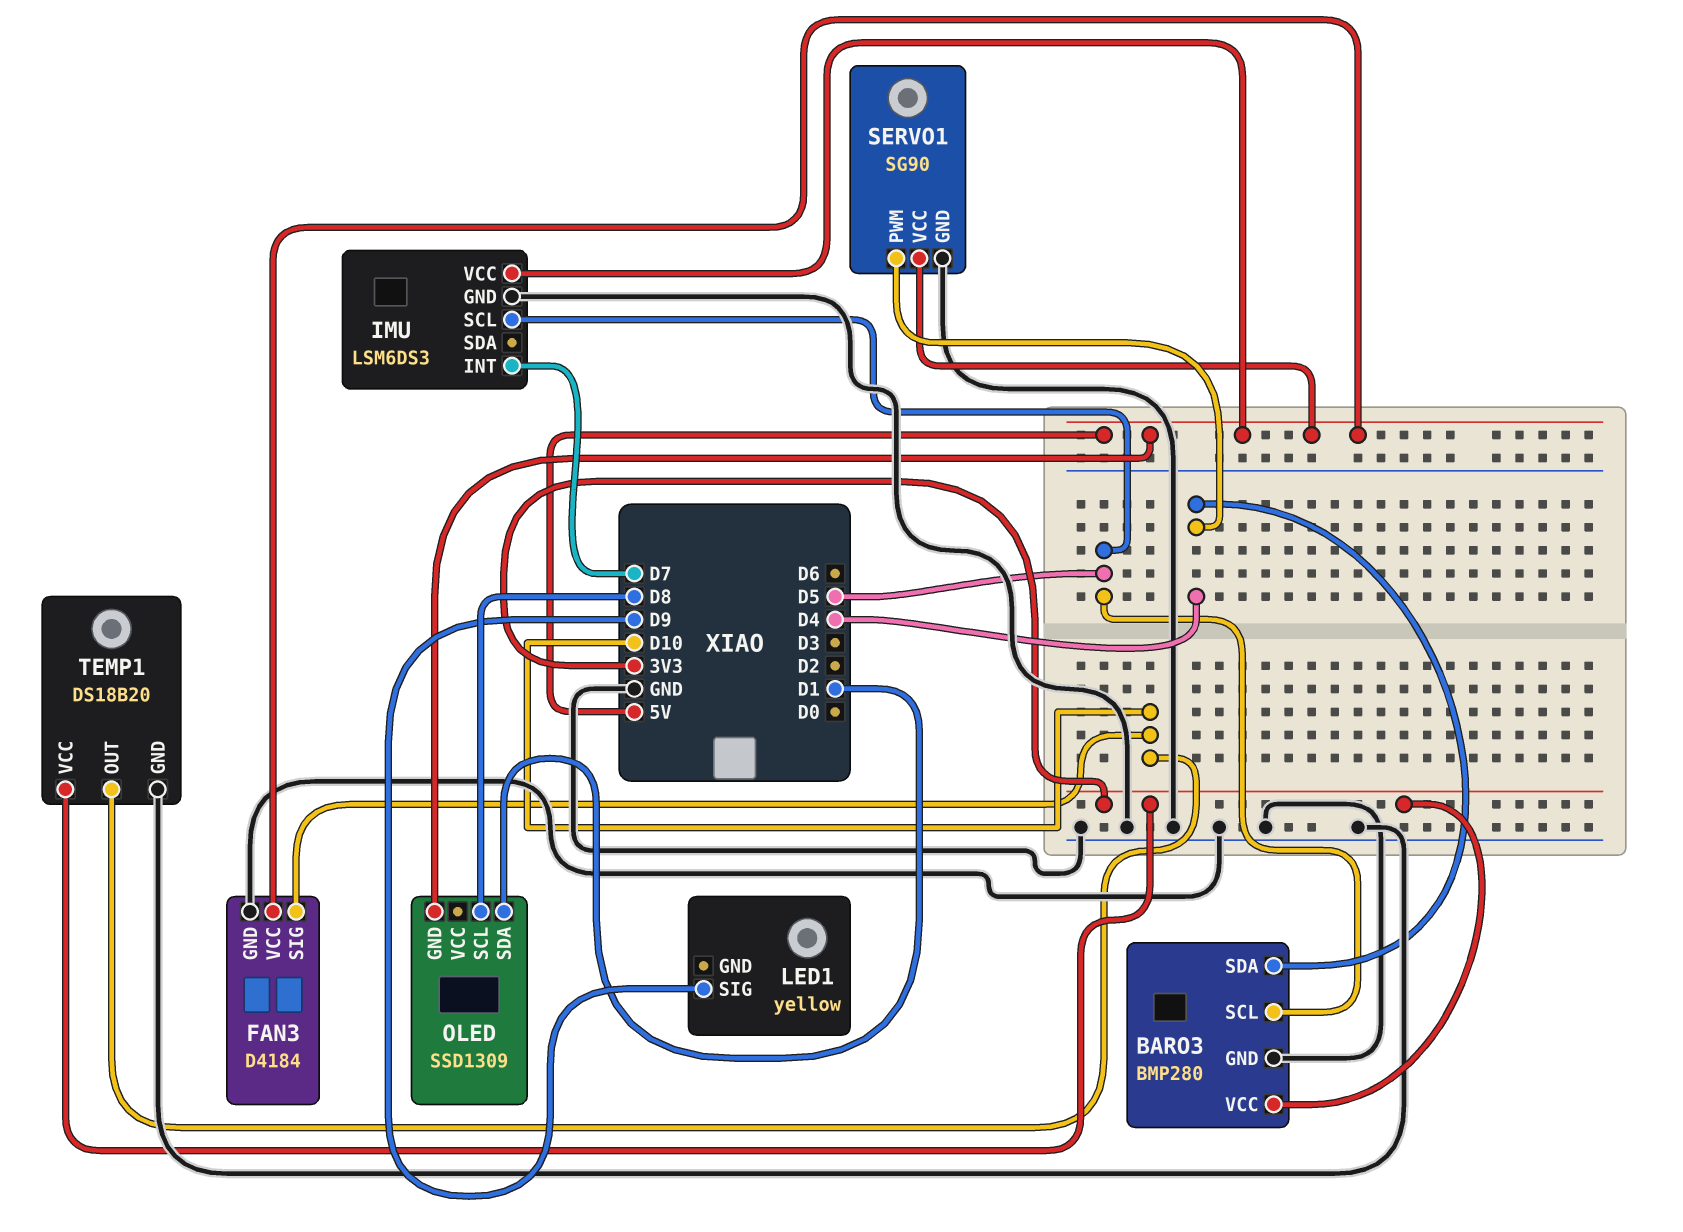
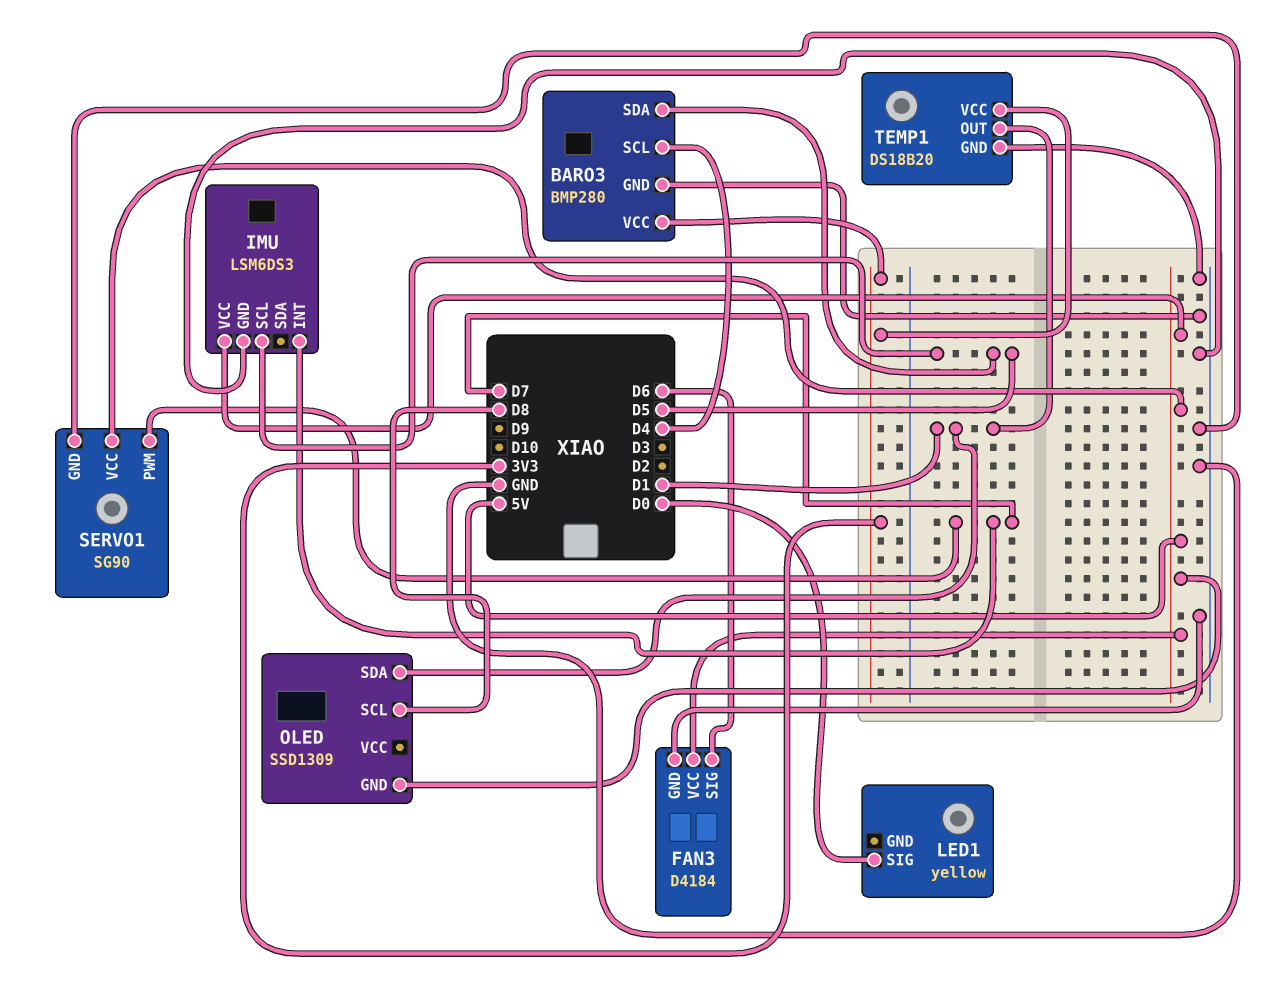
BARO3 pin SCL: D5 -> D4
BARO3 pin SDA: D4 -> D5
FAN3 pin SIG: D10 -> D6
LED1 pin SIG: D9 -> D0
SERVO1 pin PWM: D4 -> D7
TEMP1 pin OUT: D10 -> D1

